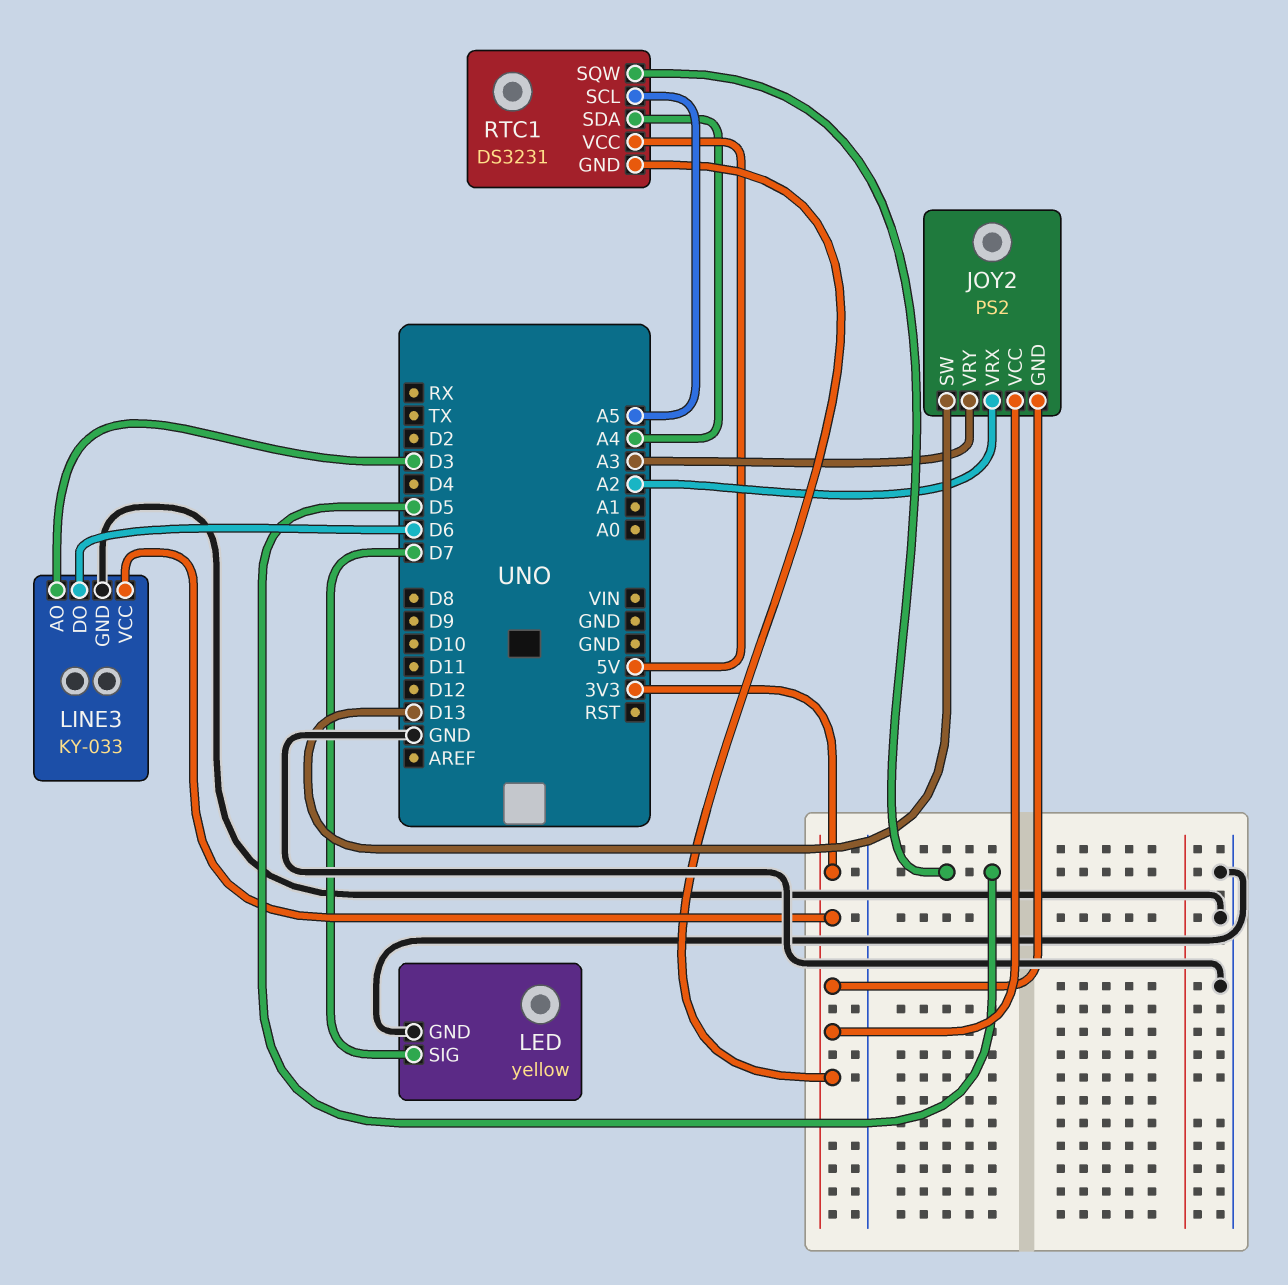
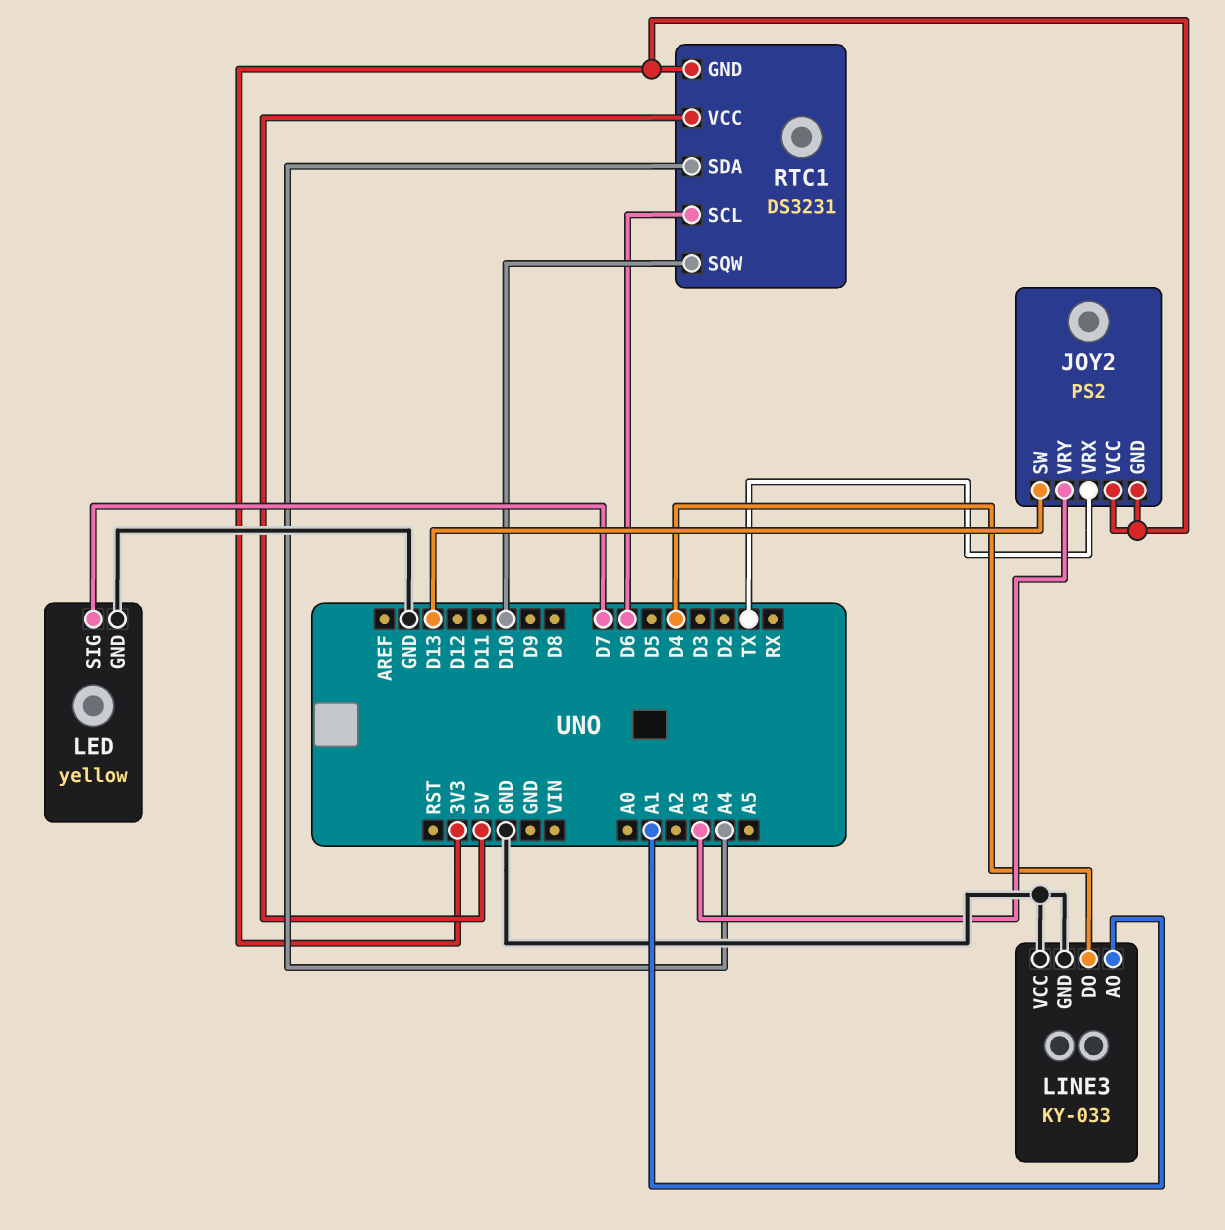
JOY2 pin VRX: A2 -> TX
LINE3 pin AO: D3 -> A1
LINE3 pin DO: D6 -> D4
LINE3 pin VCC: 3V3 -> GND
RTC1 pin SCL: A5 -> D6
RTC1 pin SQW: D5 -> D10

